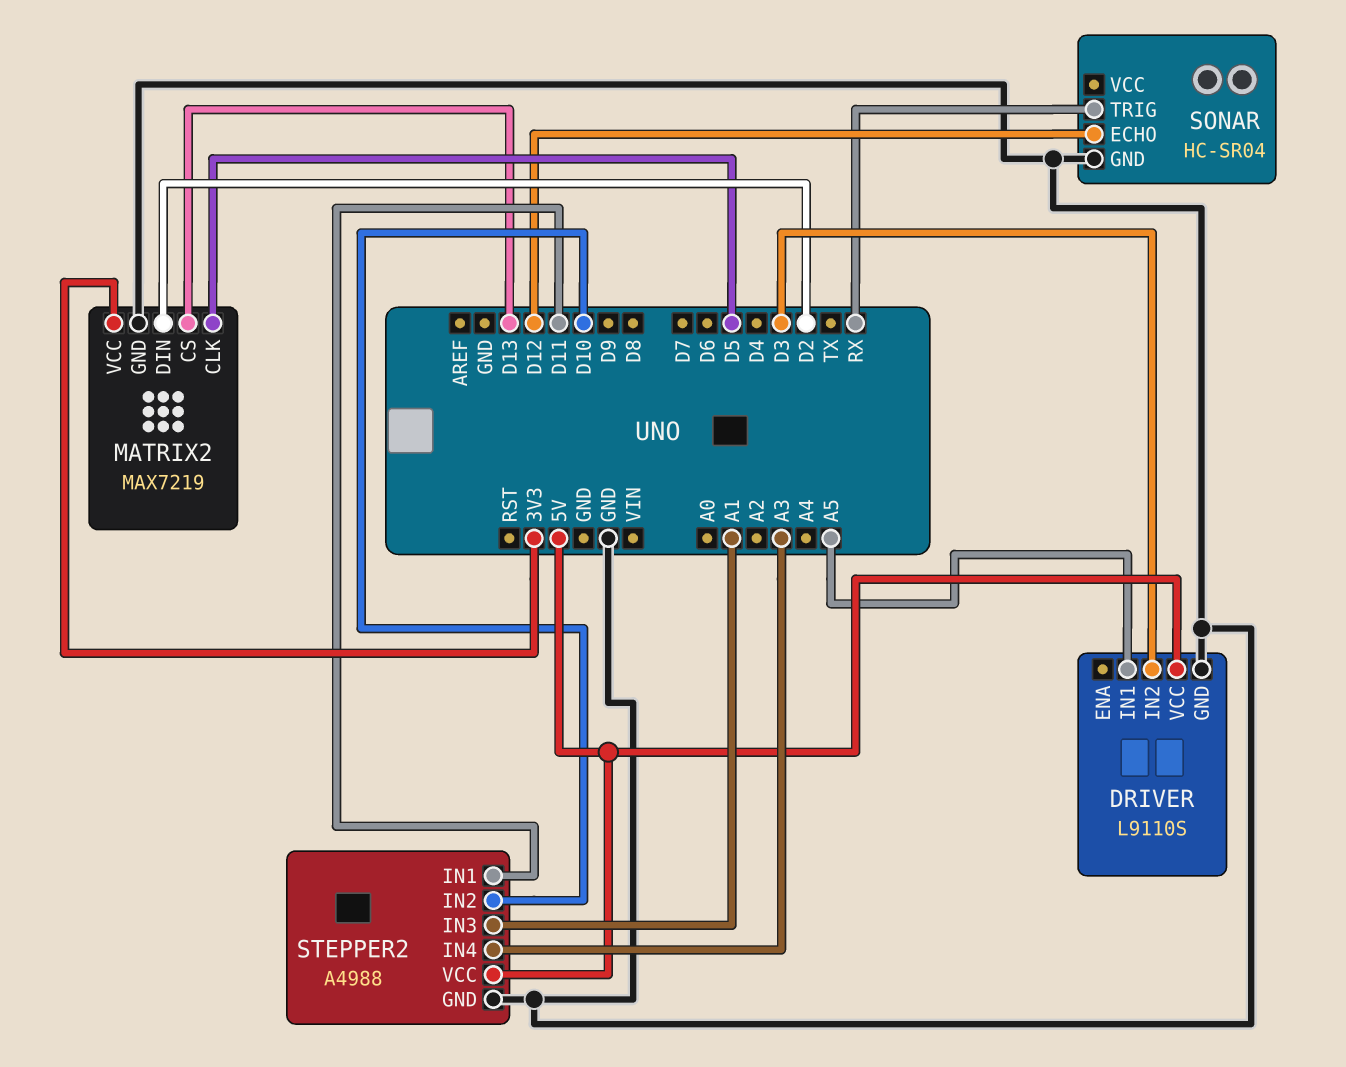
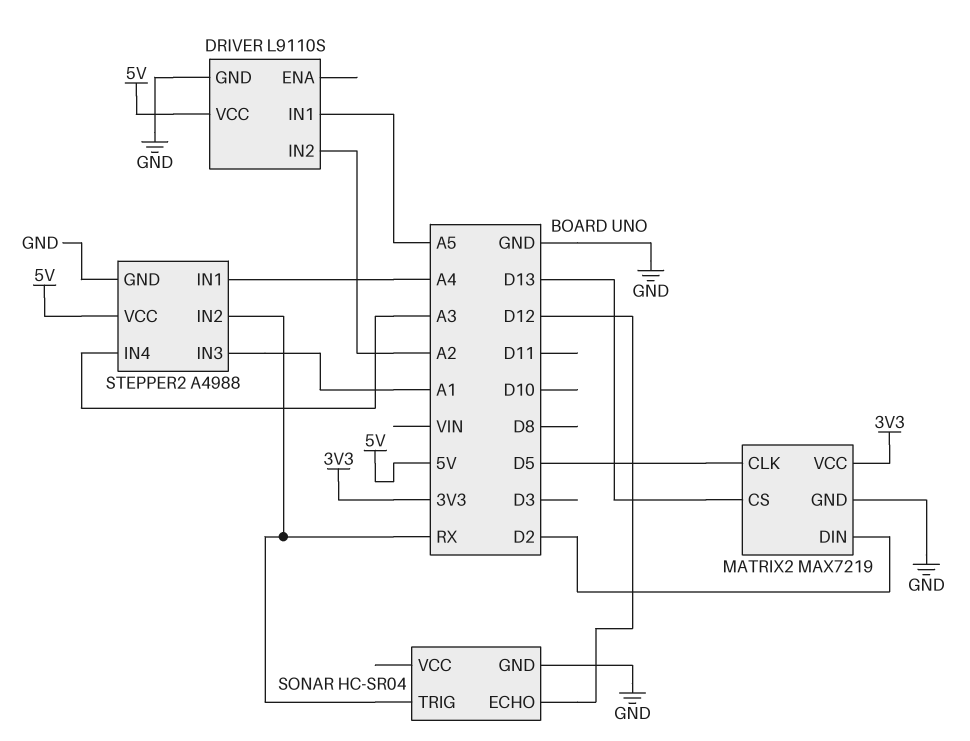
DRIVER pin IN2: D3 -> A2
STEPPER2 pin IN1: D11 -> A4
STEPPER2 pin IN2: D10 -> RX

